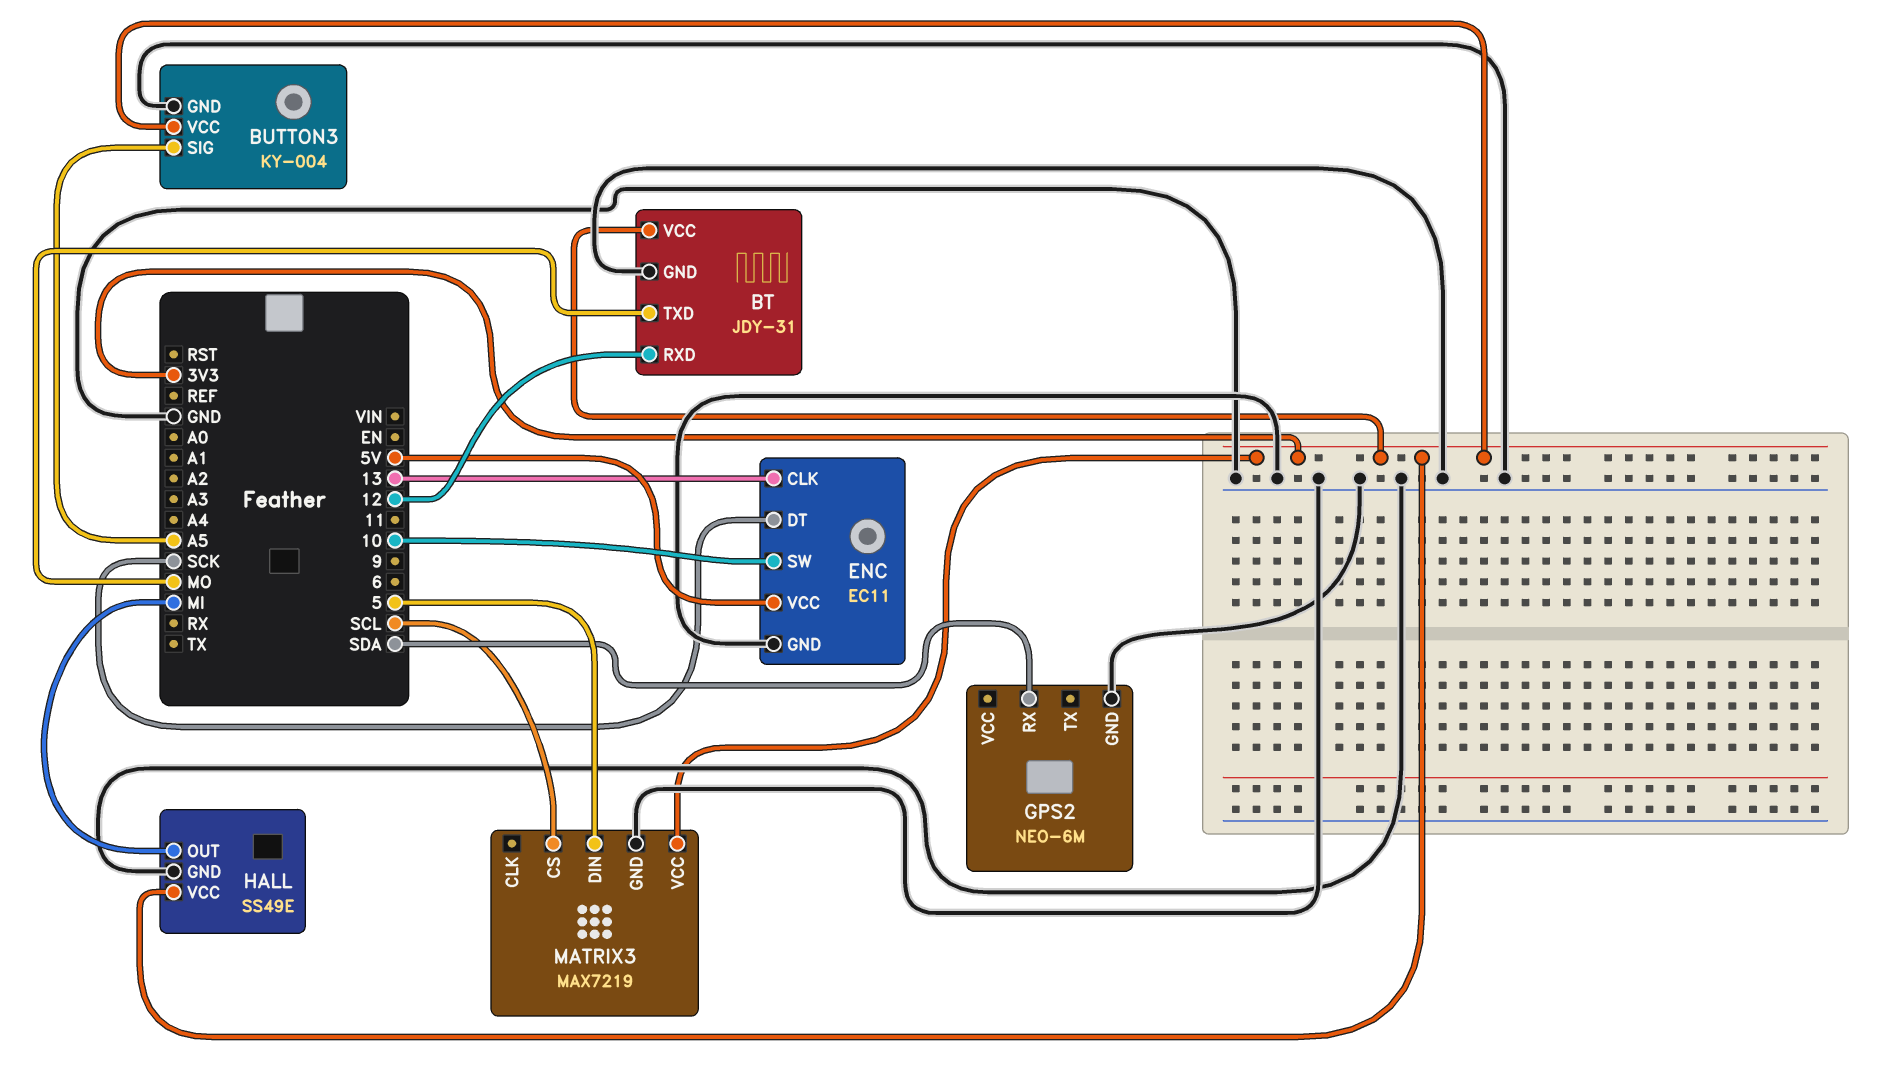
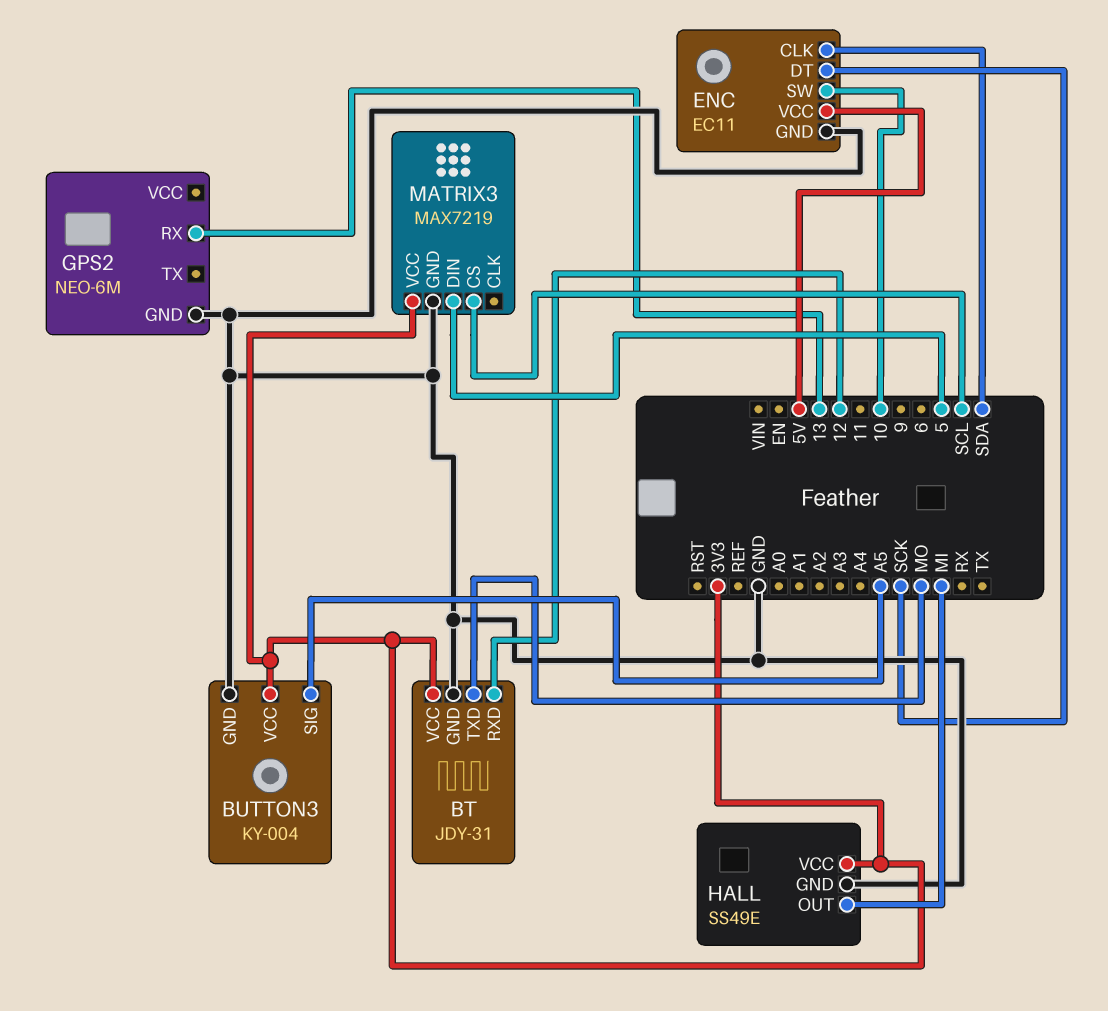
ENC pin CLK: 13 -> SDA
GPS2 pin RX: SDA -> 13

